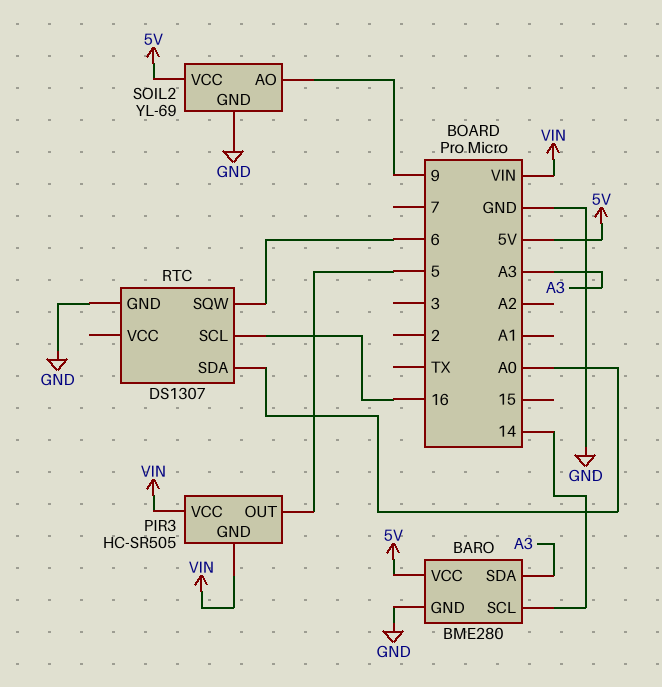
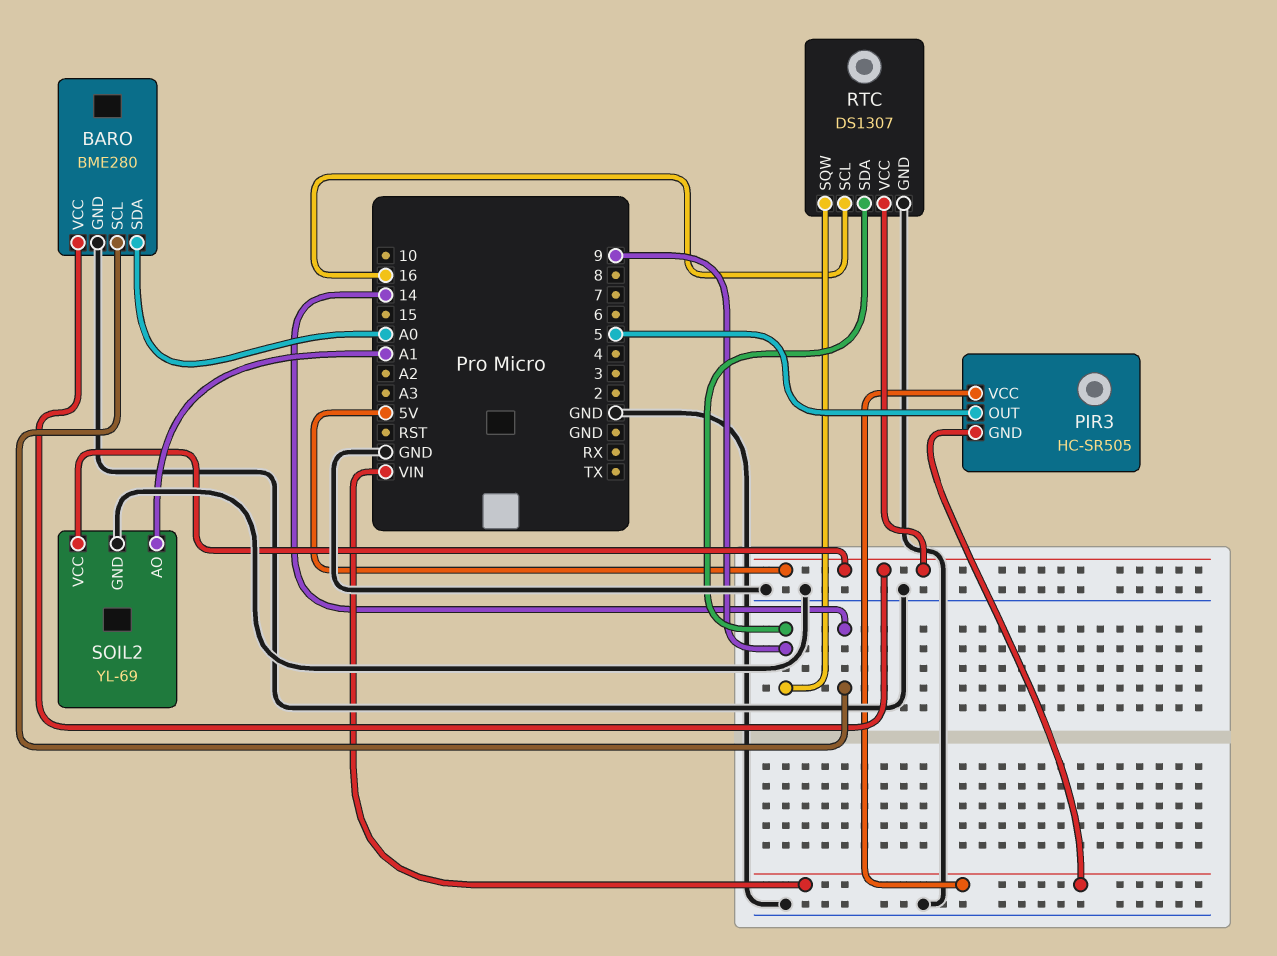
BARO pin SDA: A3 -> A0
RTC pin SDA: A0 -> 9
RTC pin SQW: 6 -> 9
RTC pin VCC: none -> 5V
SOIL2 pin AO: 9 -> A1

